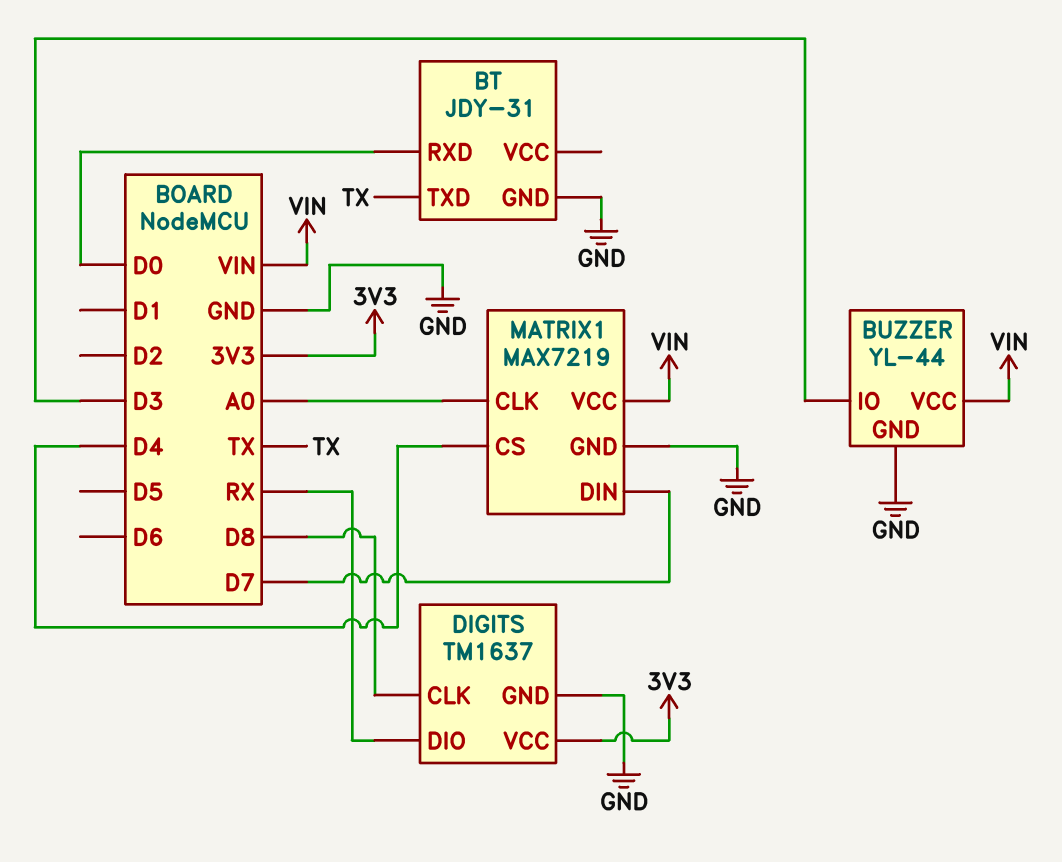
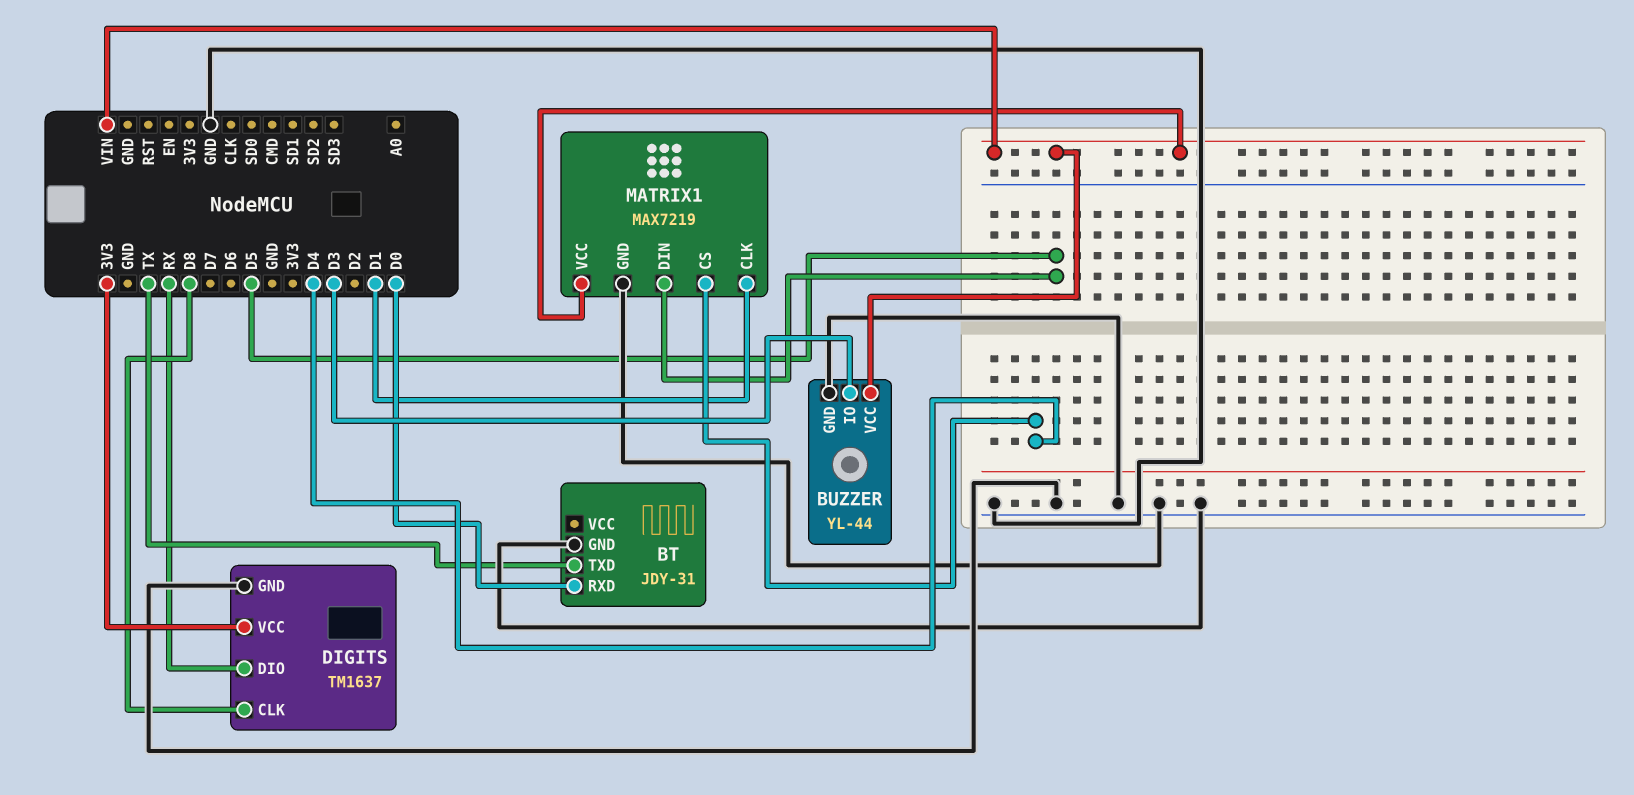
MATRIX1 pin CLK: A0 -> D1
MATRIX1 pin DIN: D7 -> D5

